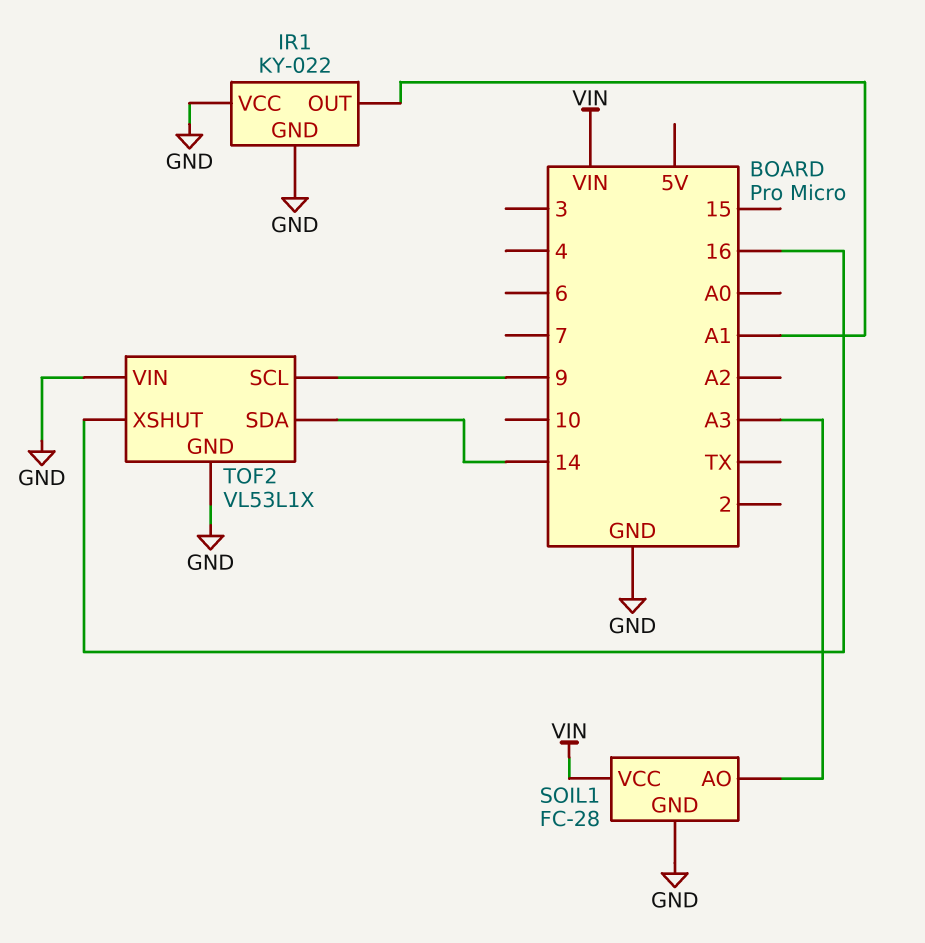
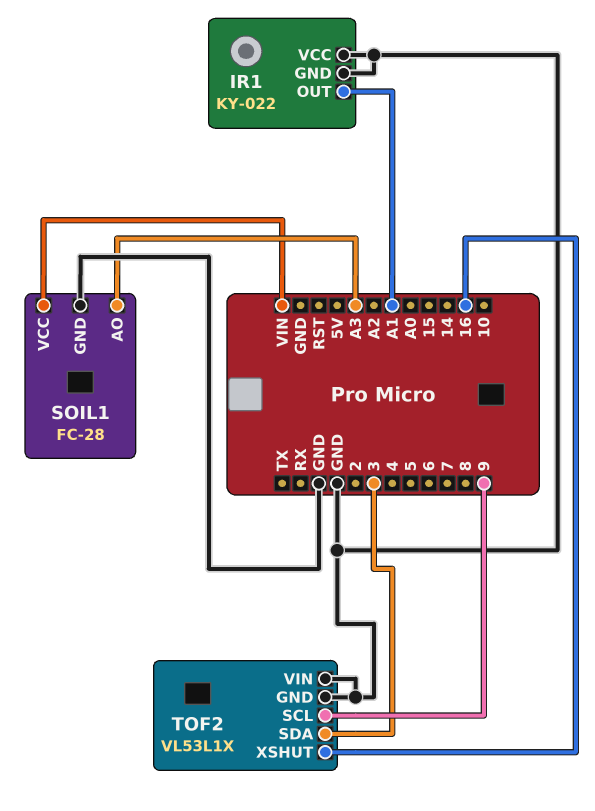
TOF2 pin SDA: 14 -> 3

